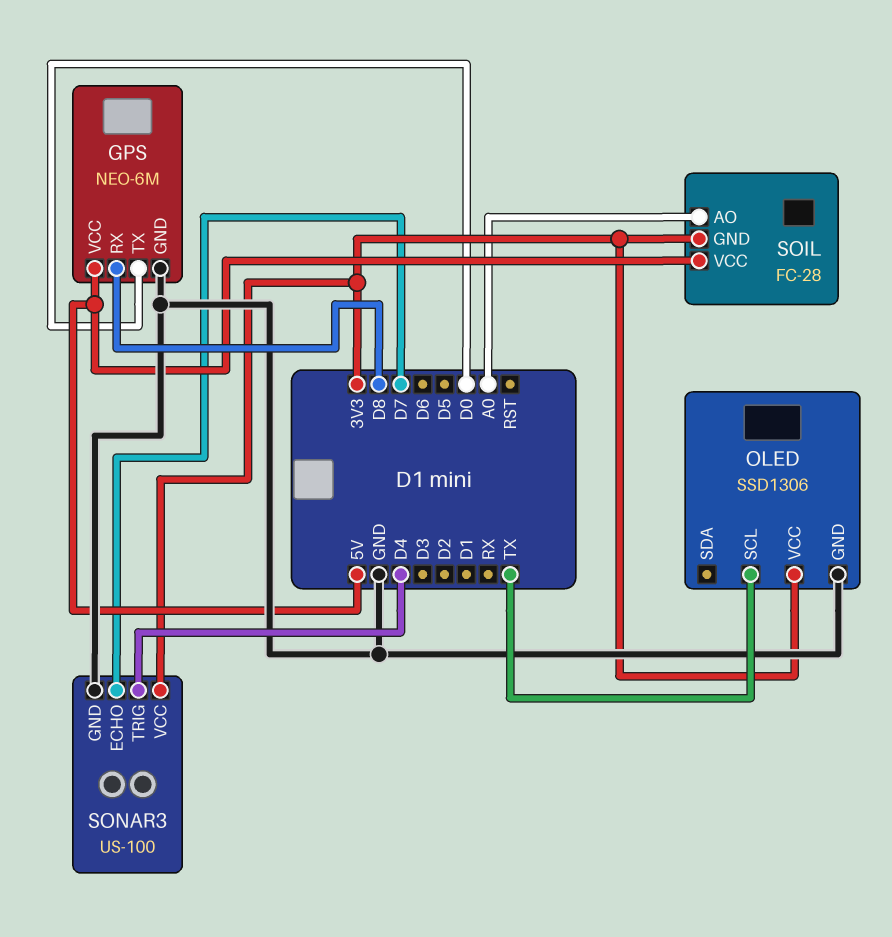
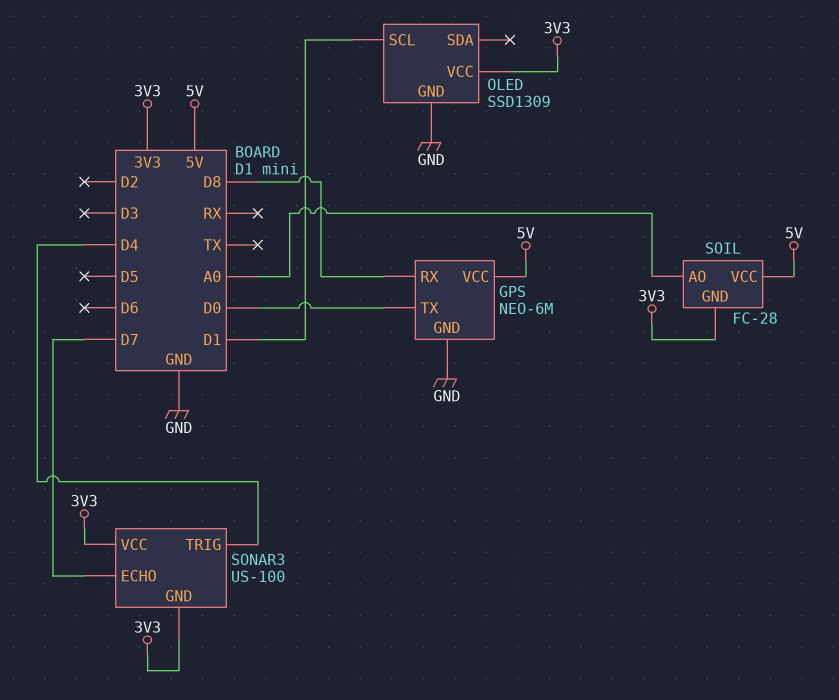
OLED: SSD1306 -> SSD1309
OLED pin SCL: TX -> D1
SONAR3 pin GND: GND -> 3V3

